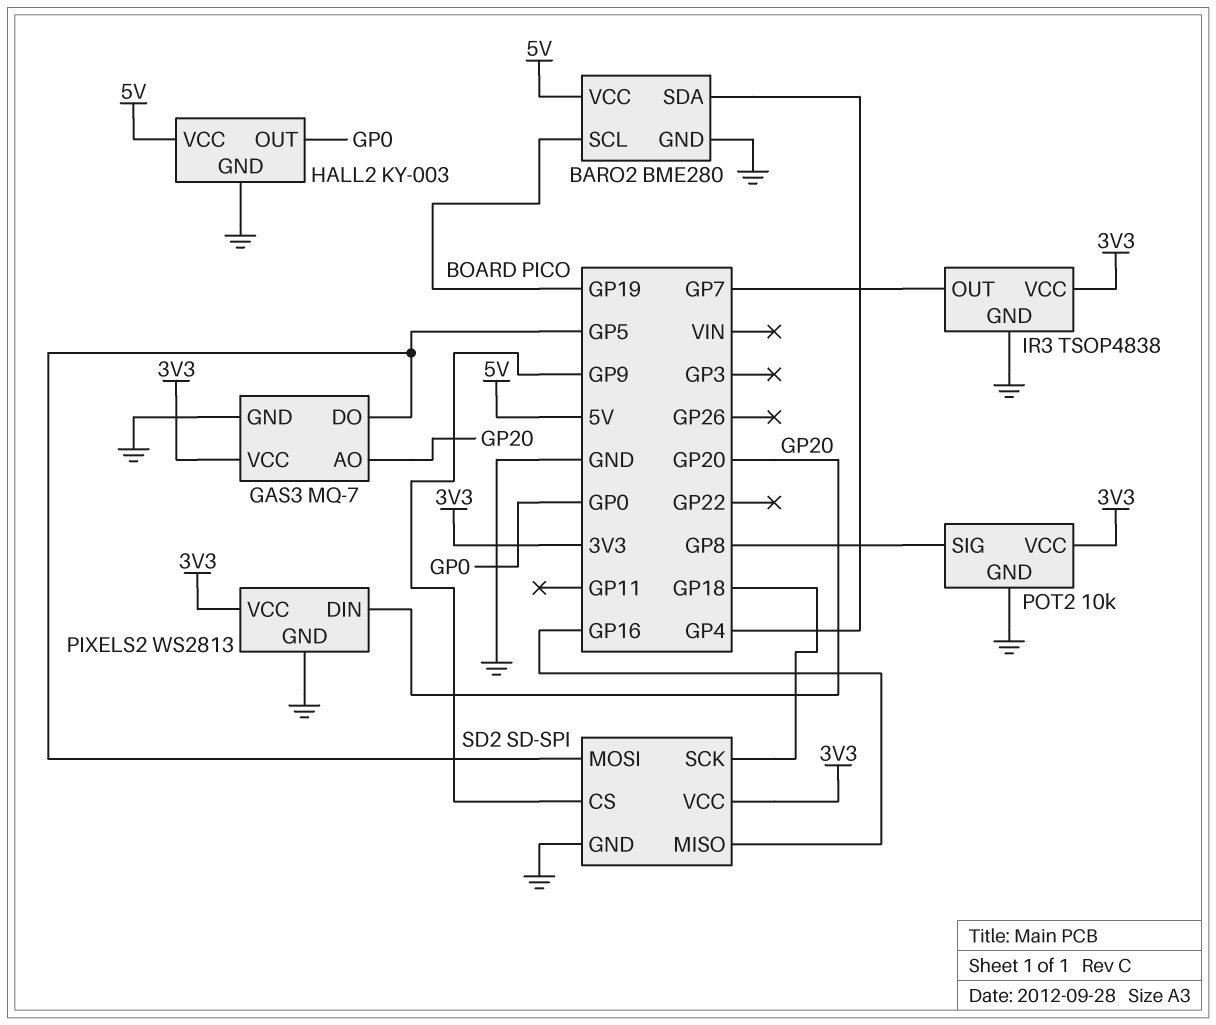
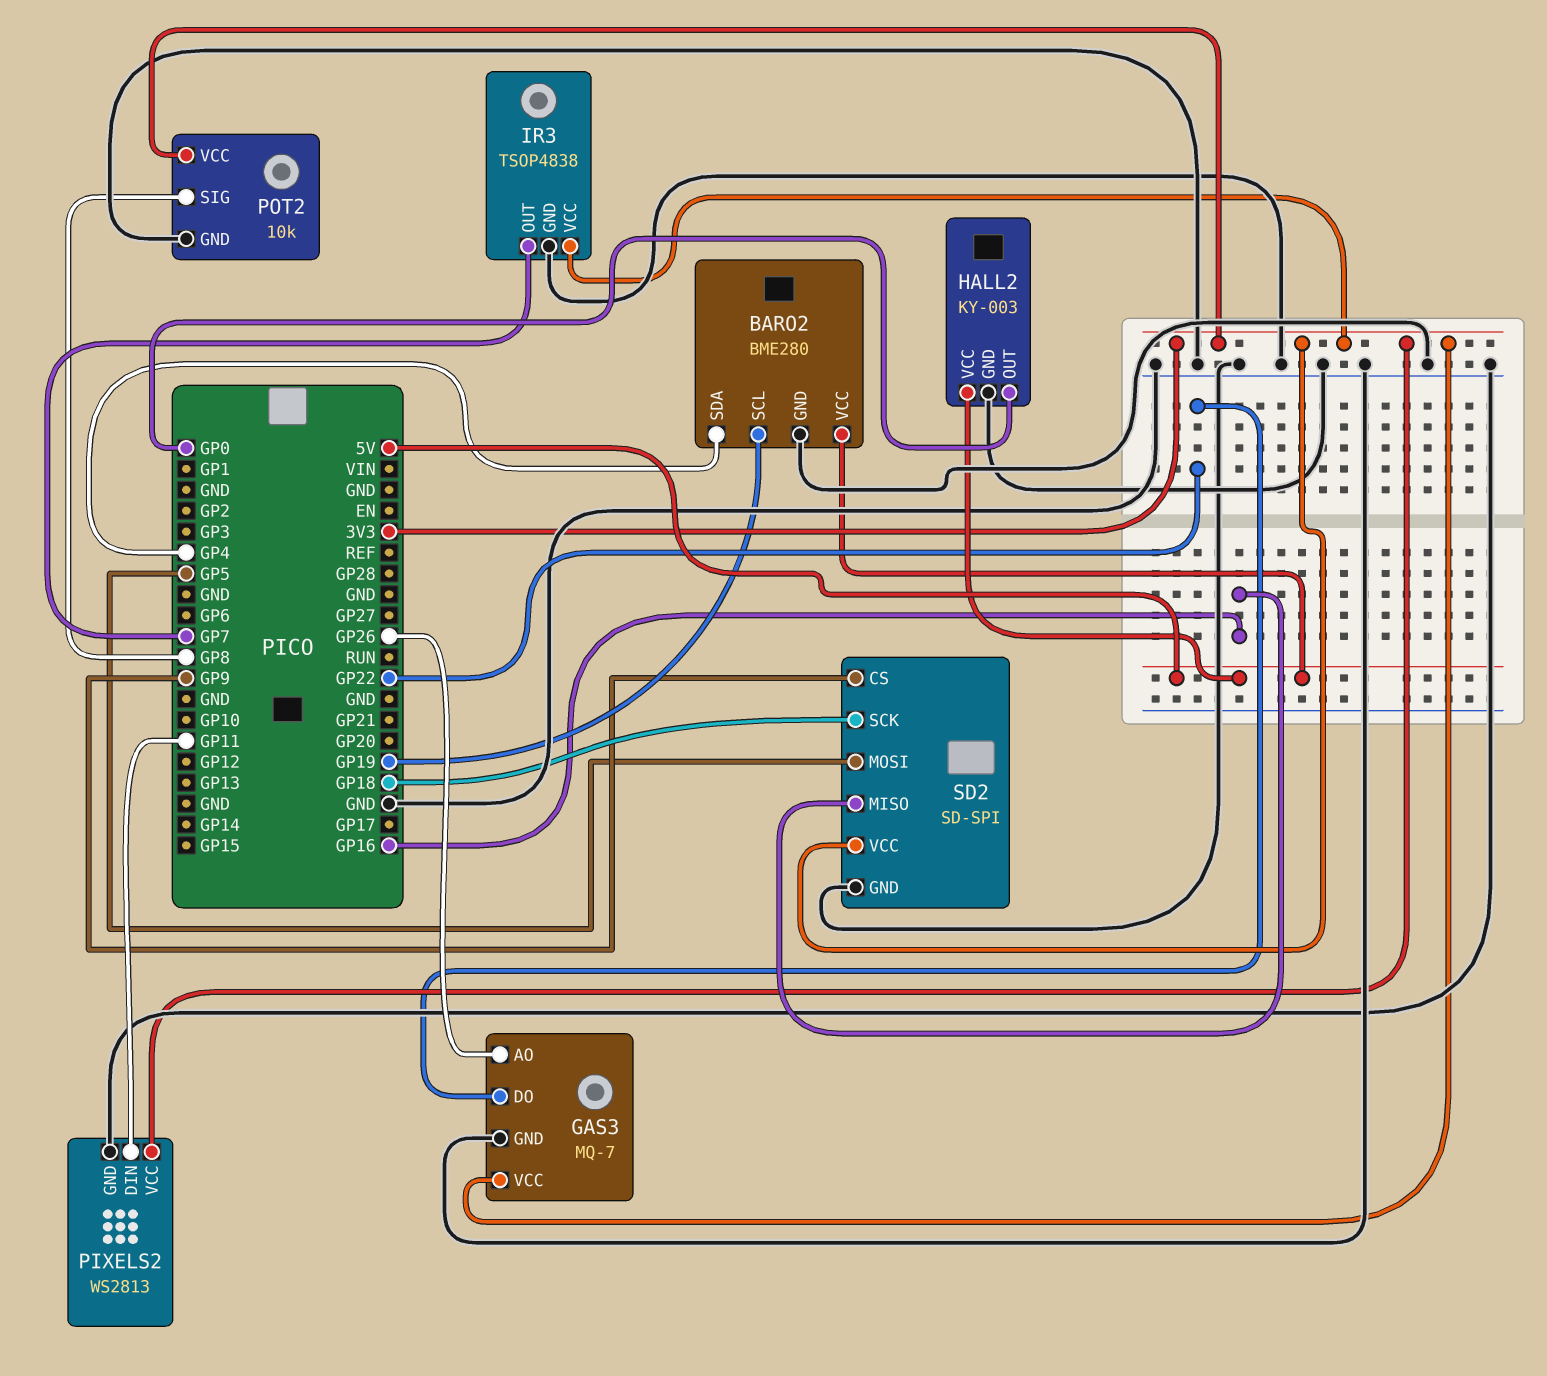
GAS3 pin AO: GP20 -> GP26
GAS3 pin DO: GP5 -> GP22
PIXELS2 pin DIN: GP20 -> GP11

